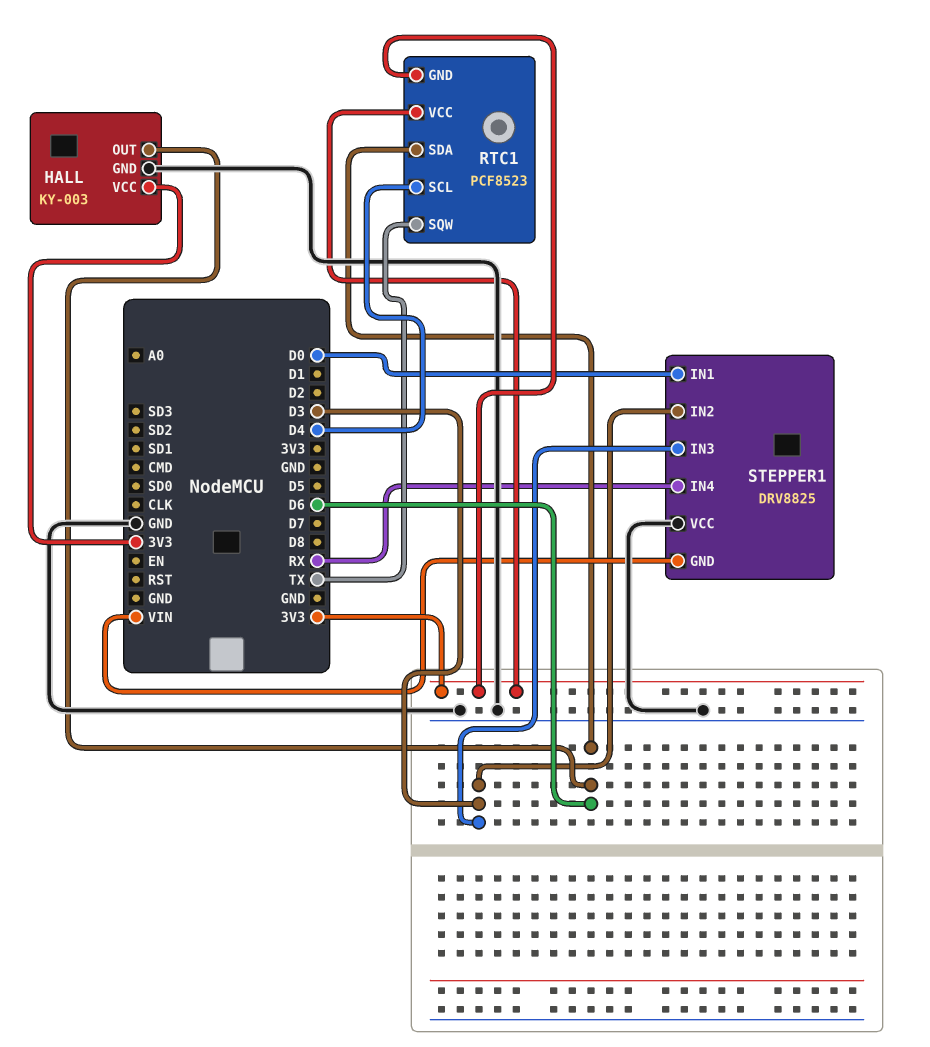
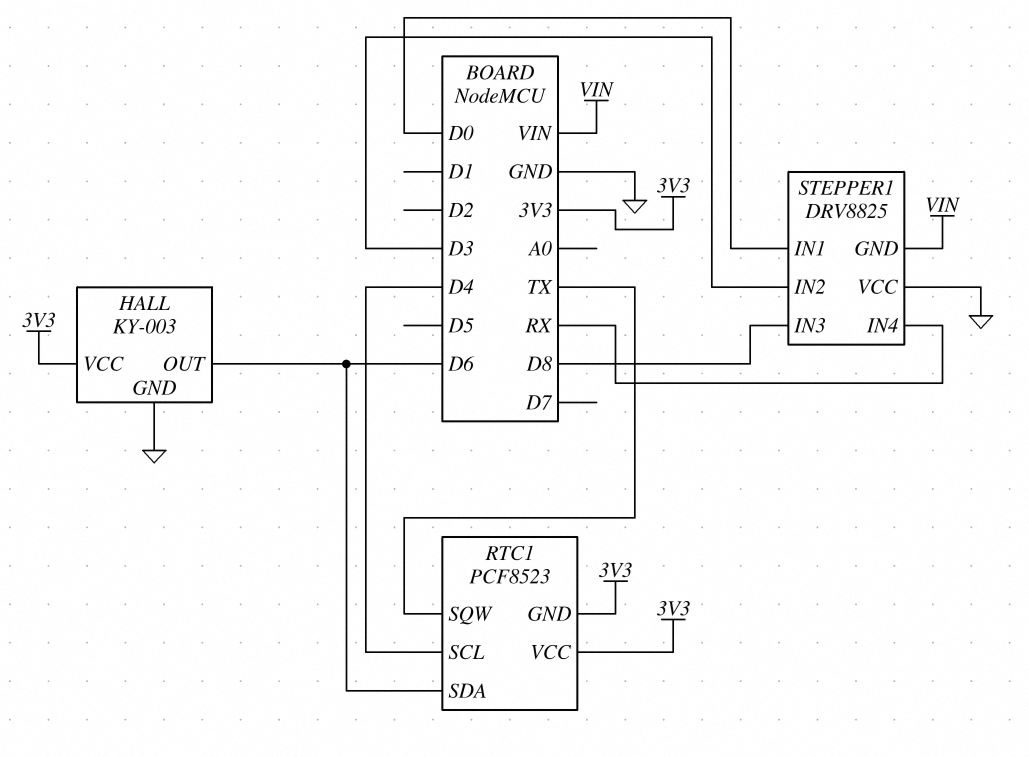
STEPPER1 pin IN3: D3 -> D8

